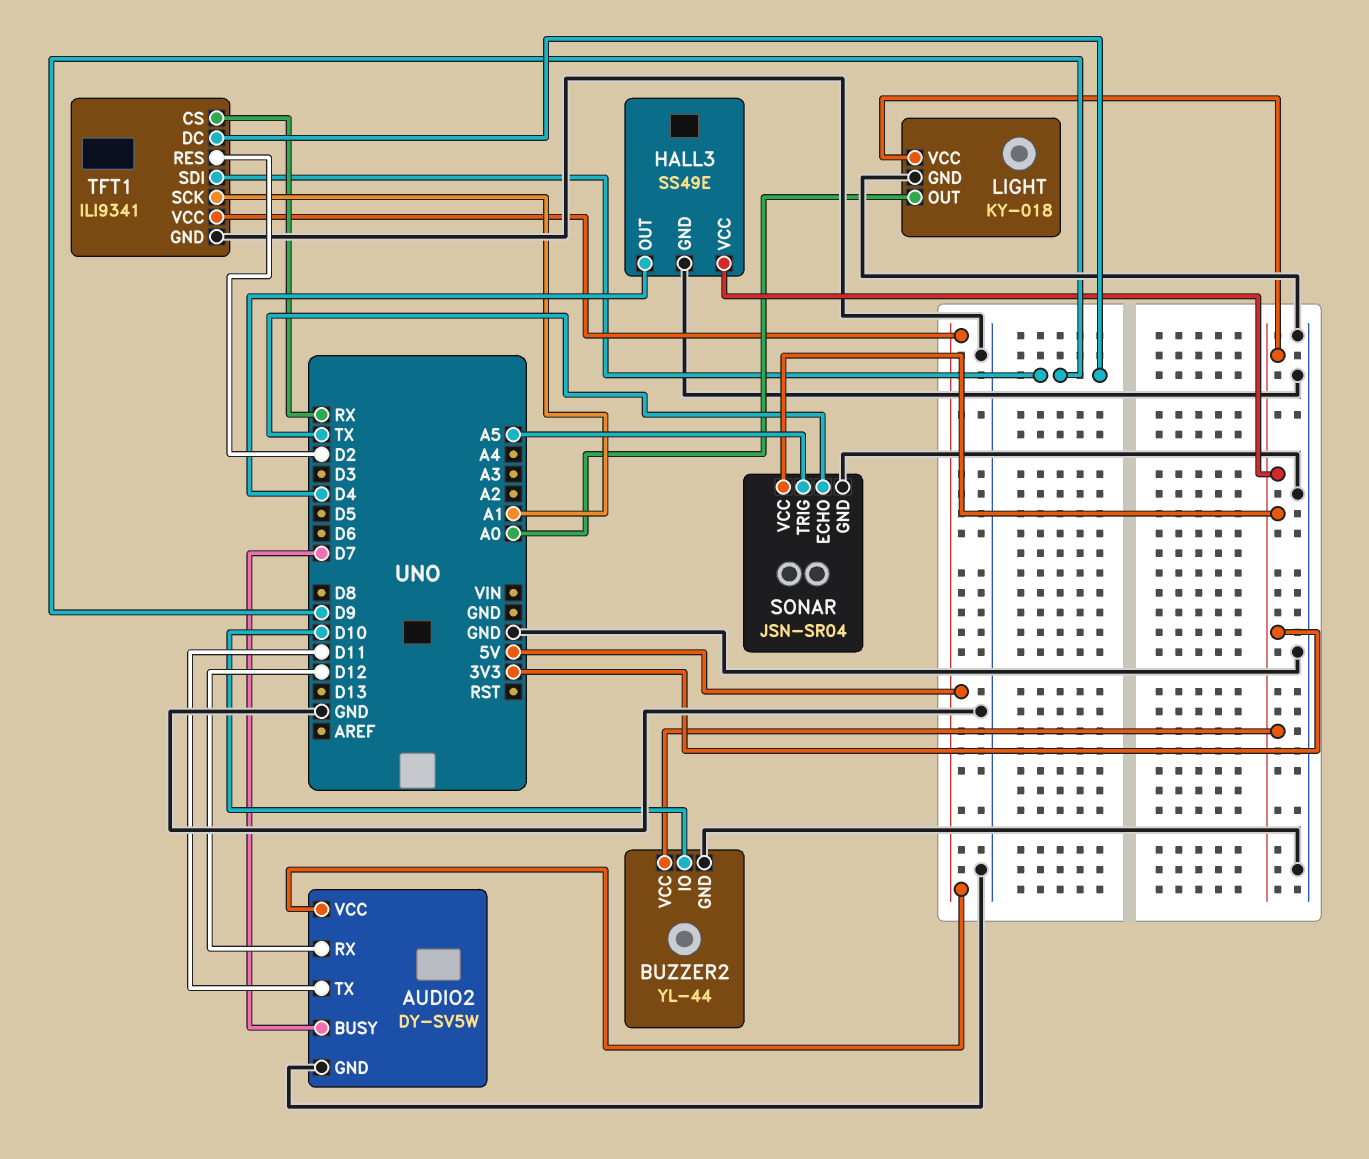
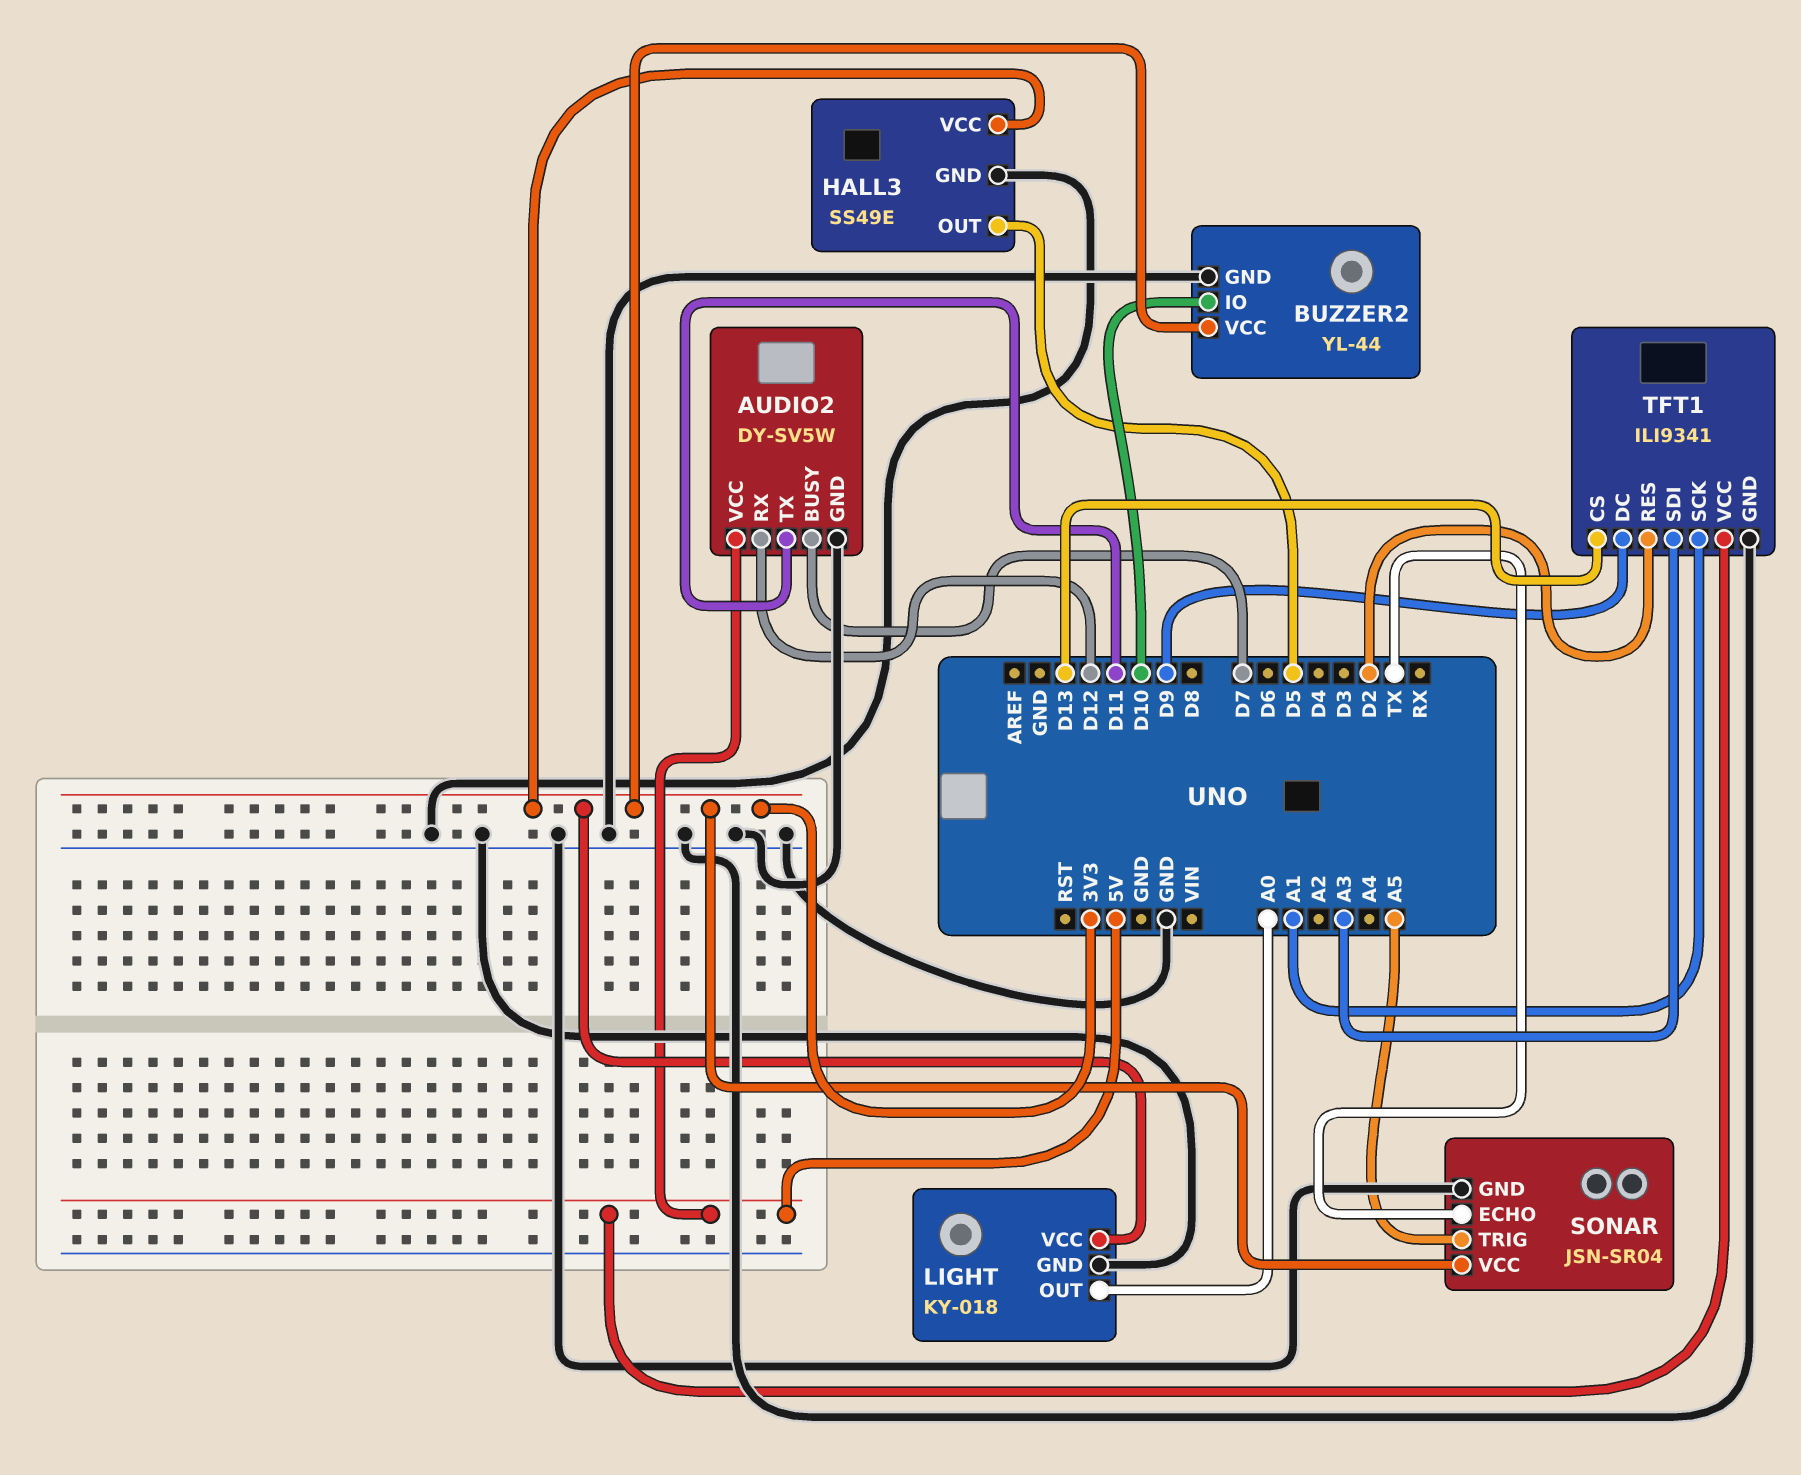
HALL3 pin OUT: D4 -> D5
TFT1 pin CS: RX -> D13
TFT1 pin SDI: D9 -> A3

